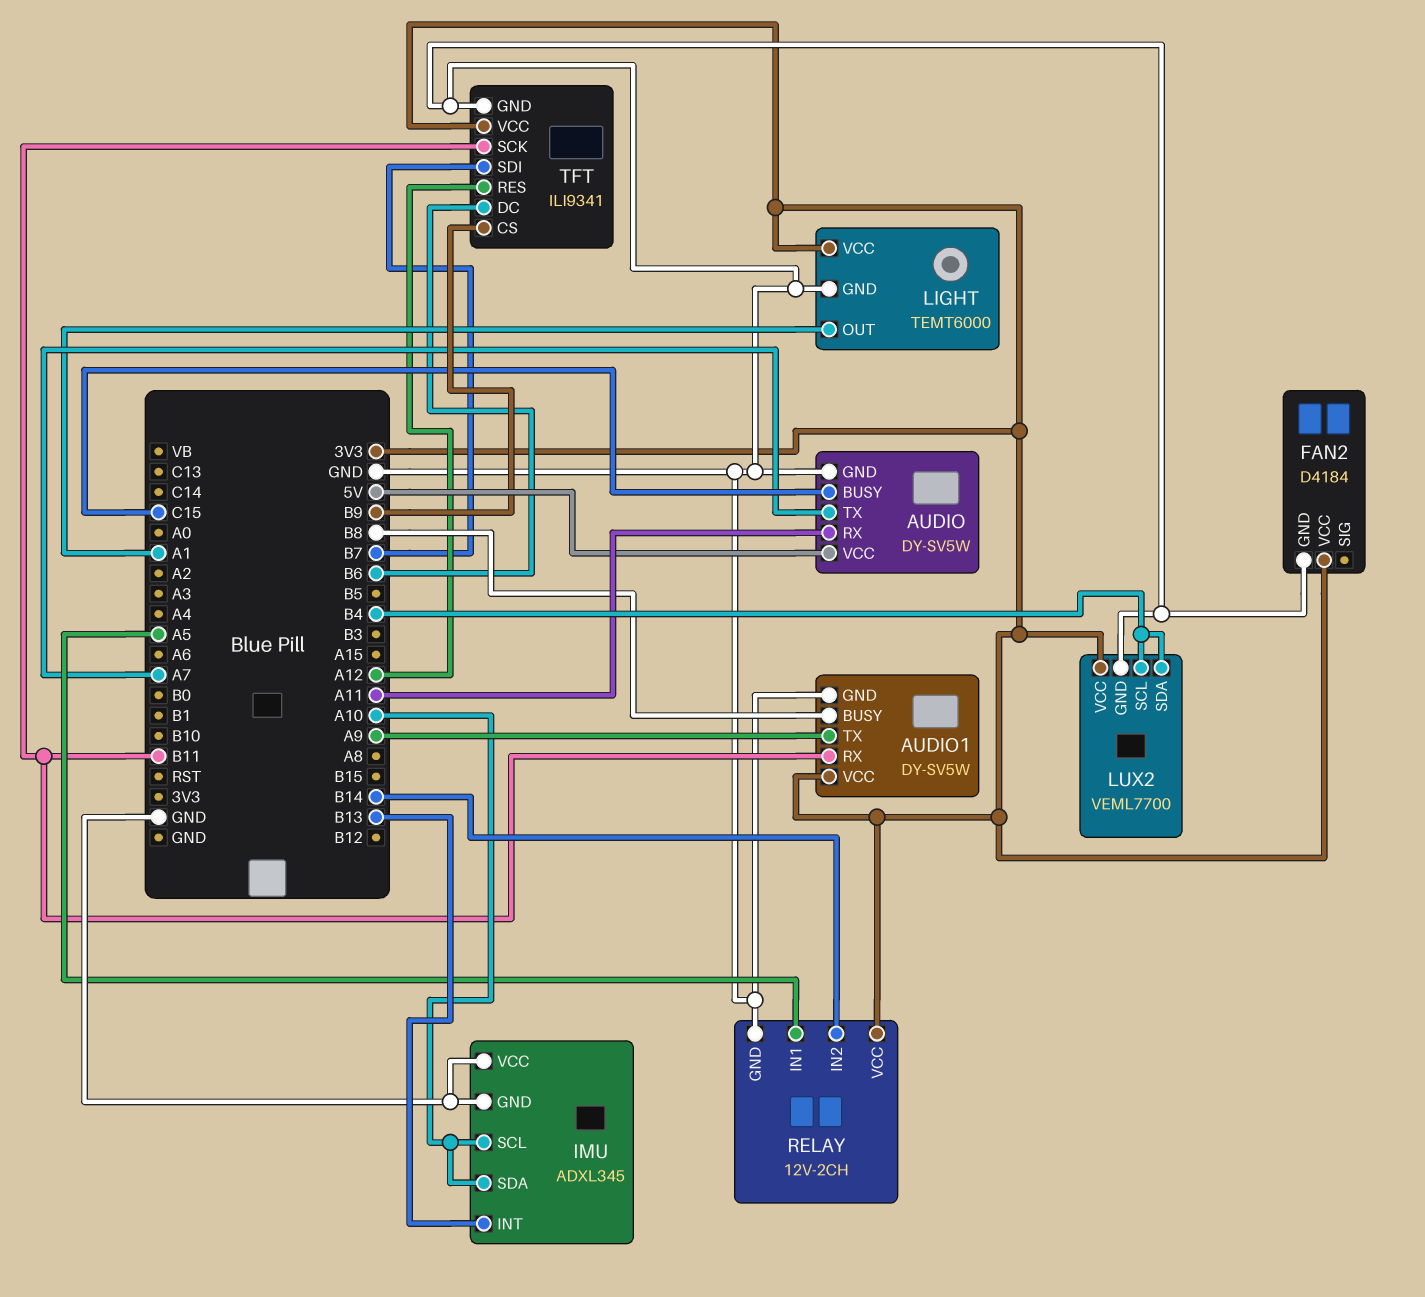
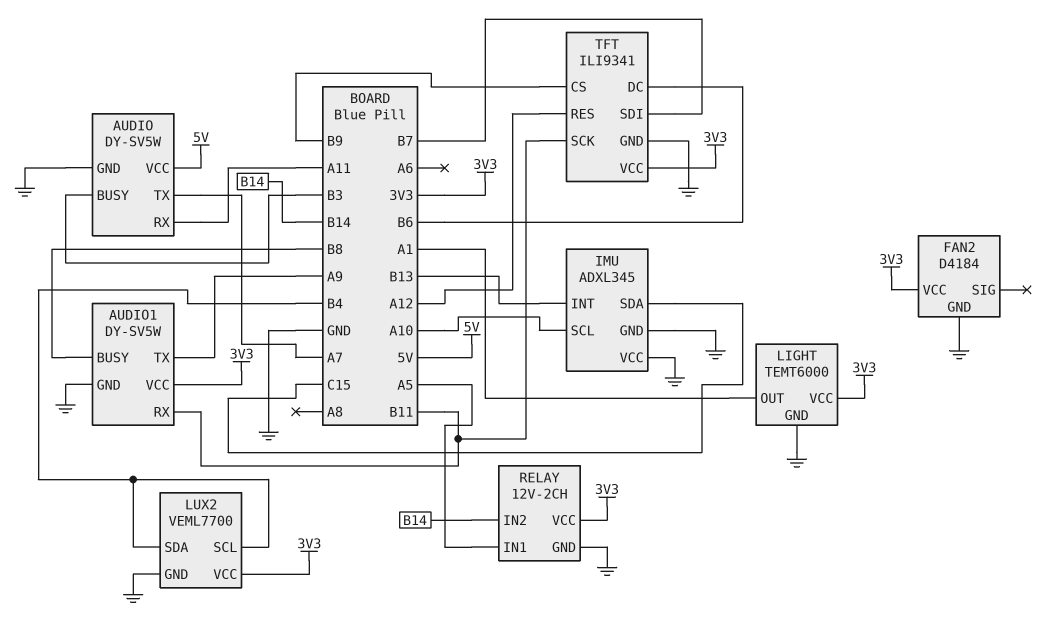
AUDIO pin BUSY: C15 -> B3
IMU pin SDA: A10 -> C15

